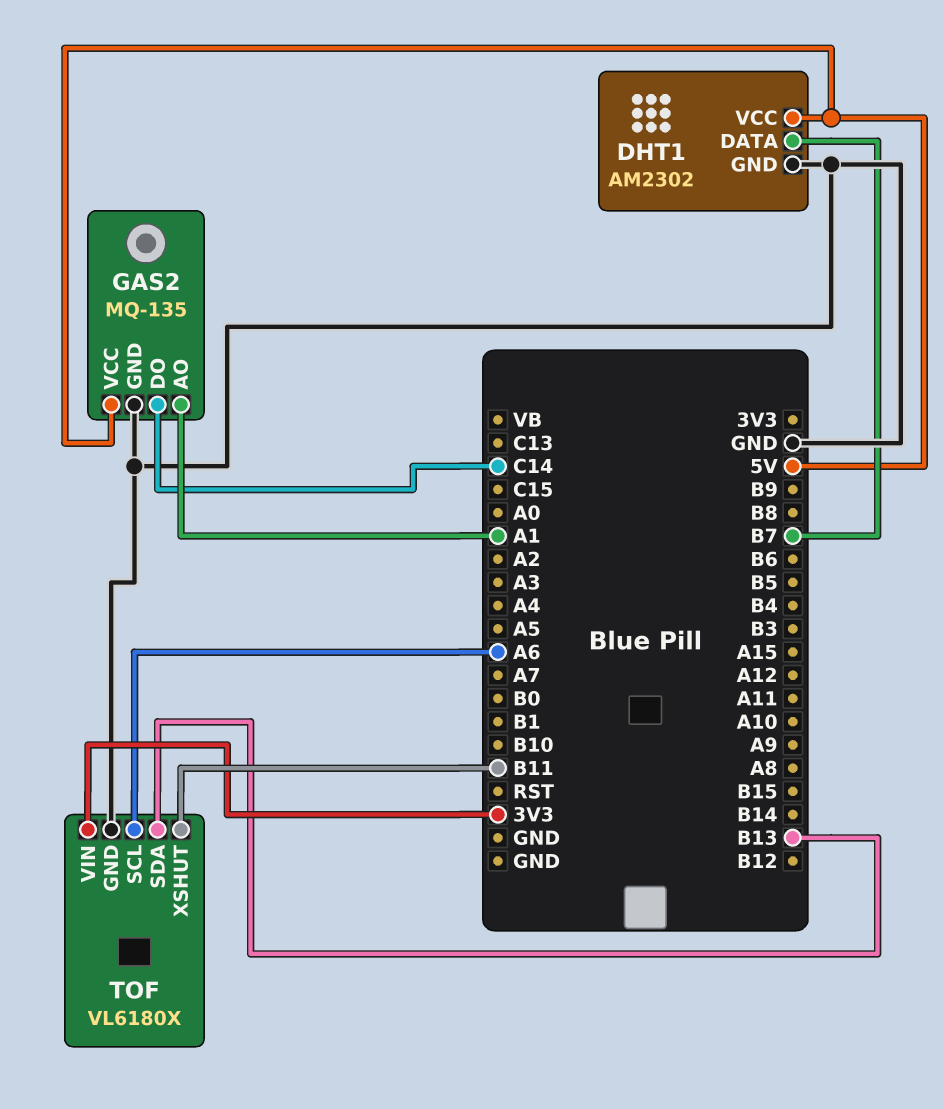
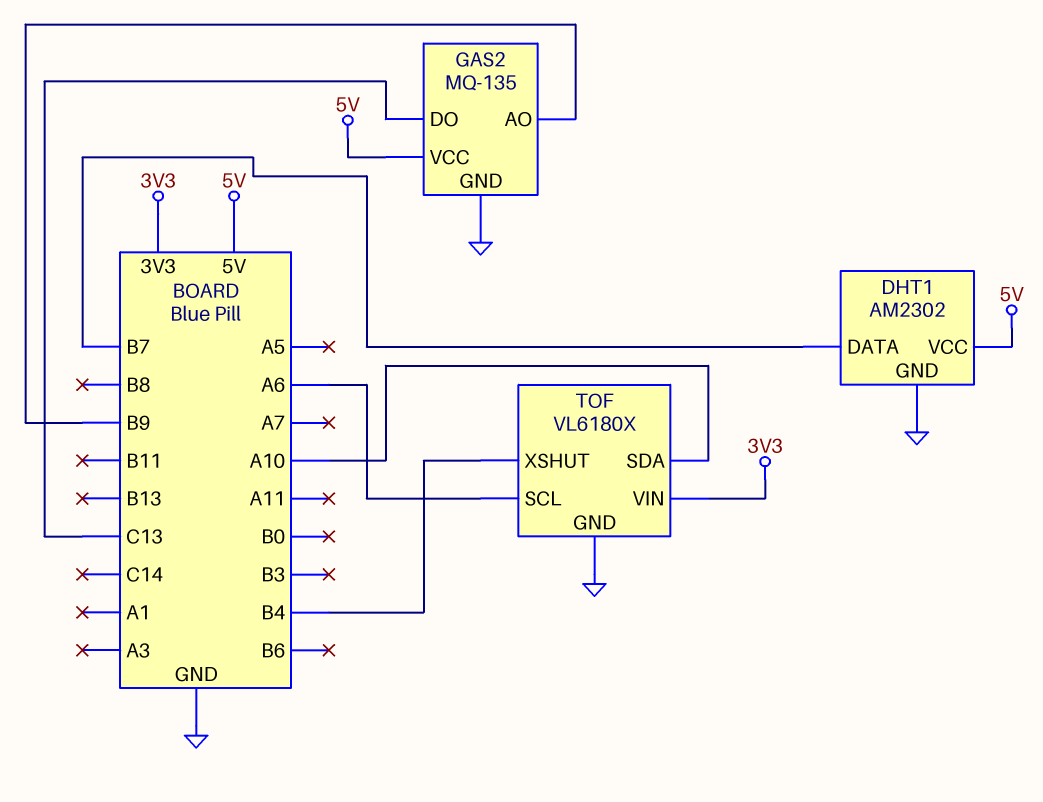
GAS2 pin AO: A1 -> B9
GAS2 pin DO: C14 -> C13
TOF pin SDA: B13 -> A10
TOF pin XSHUT: B11 -> B4

